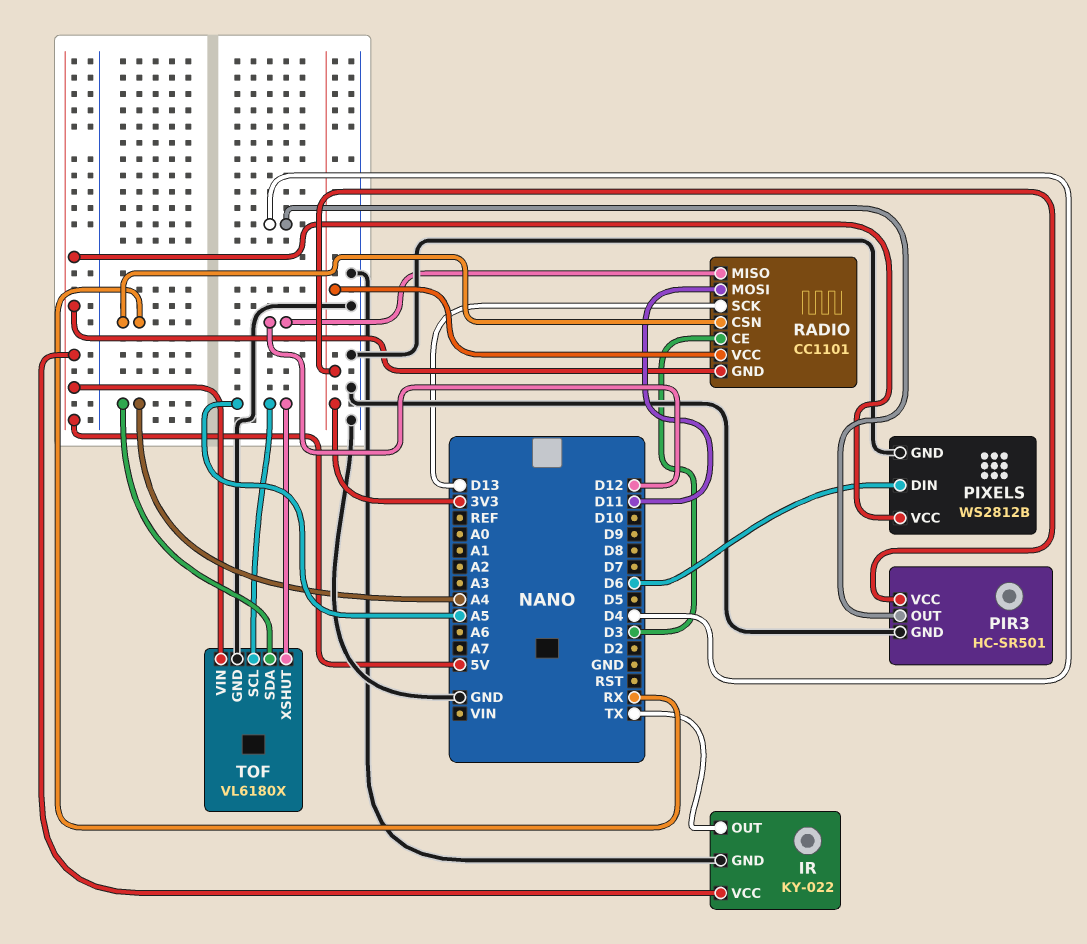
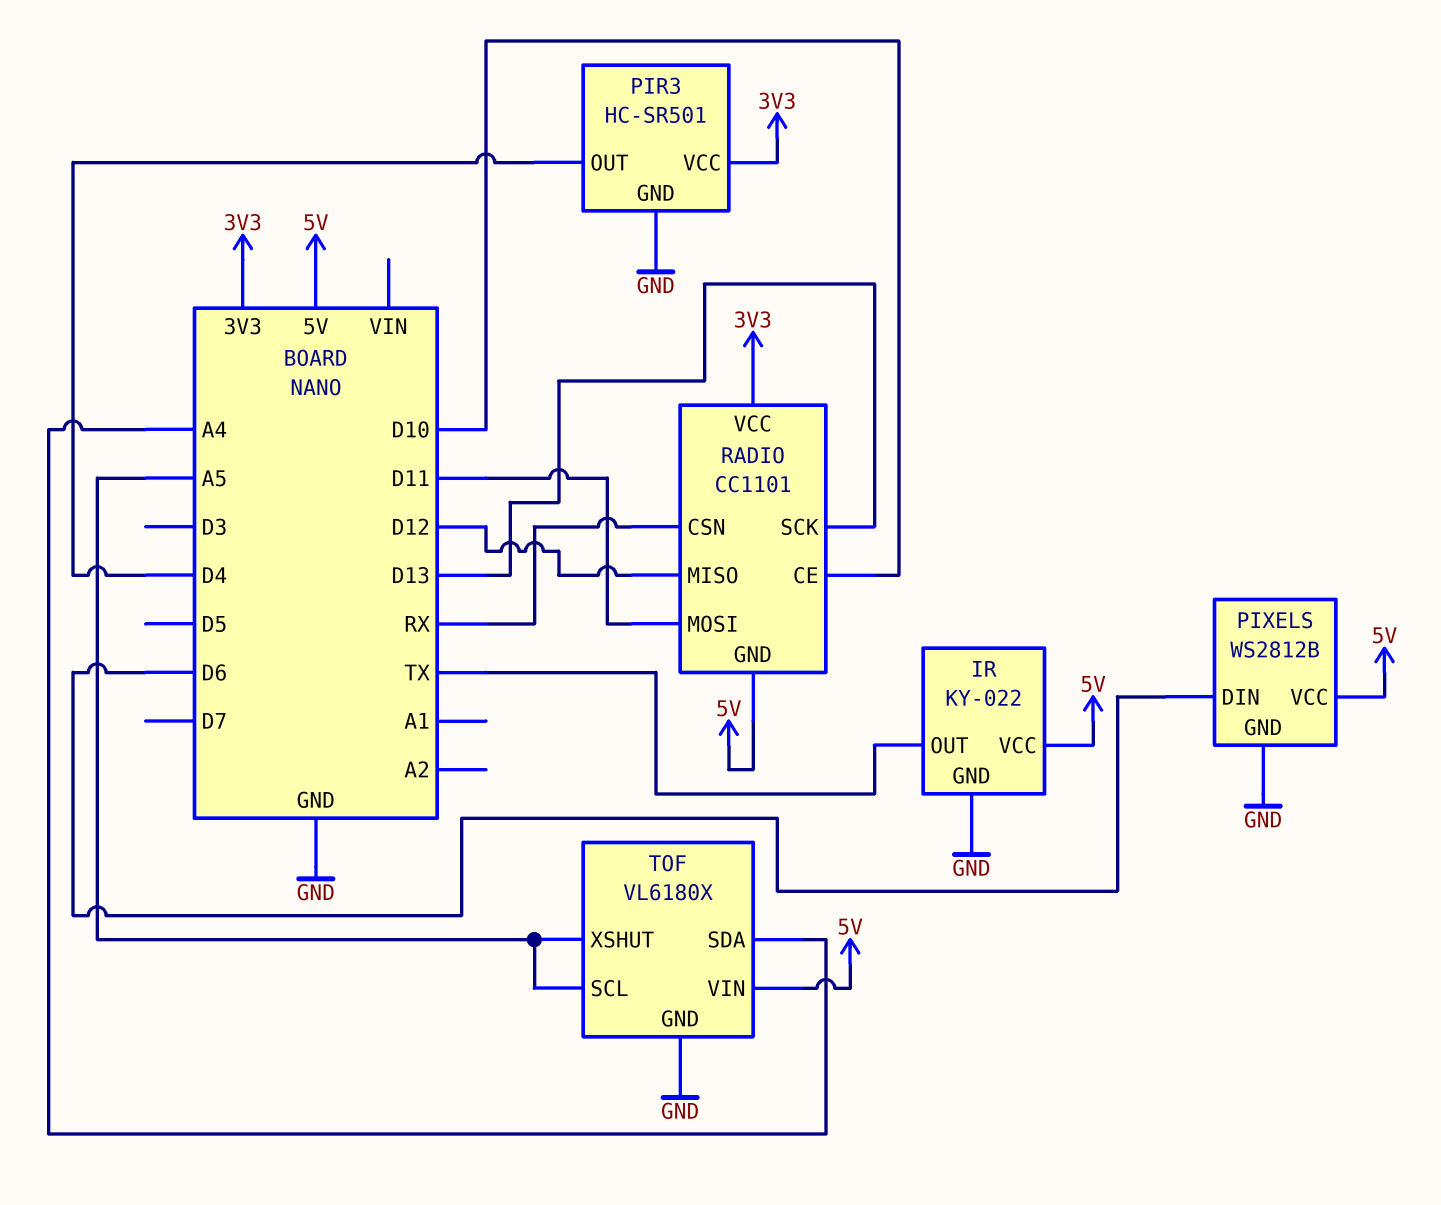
RADIO pin CE: D3 -> D10

